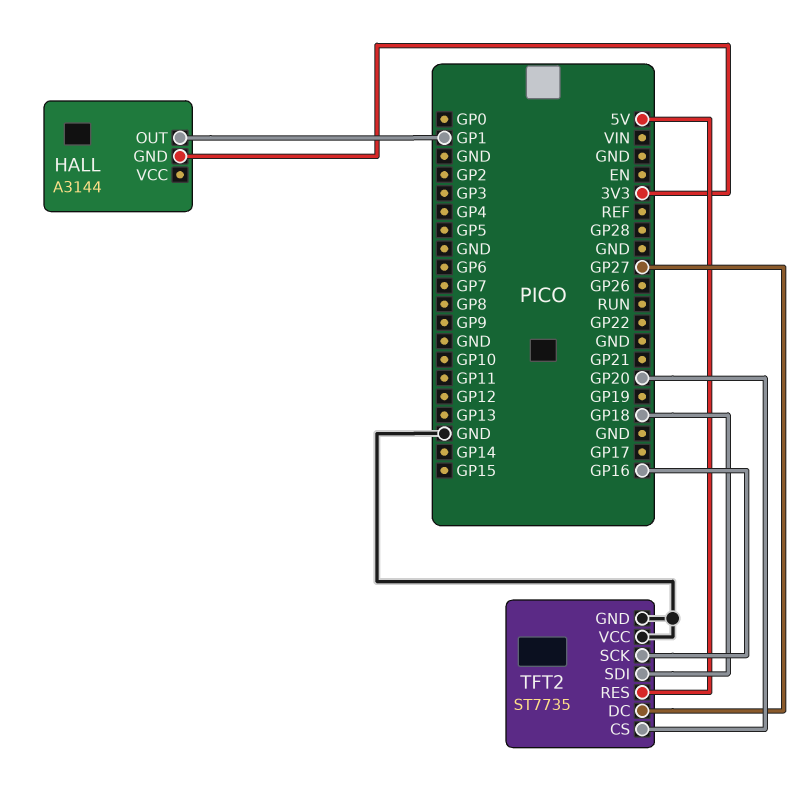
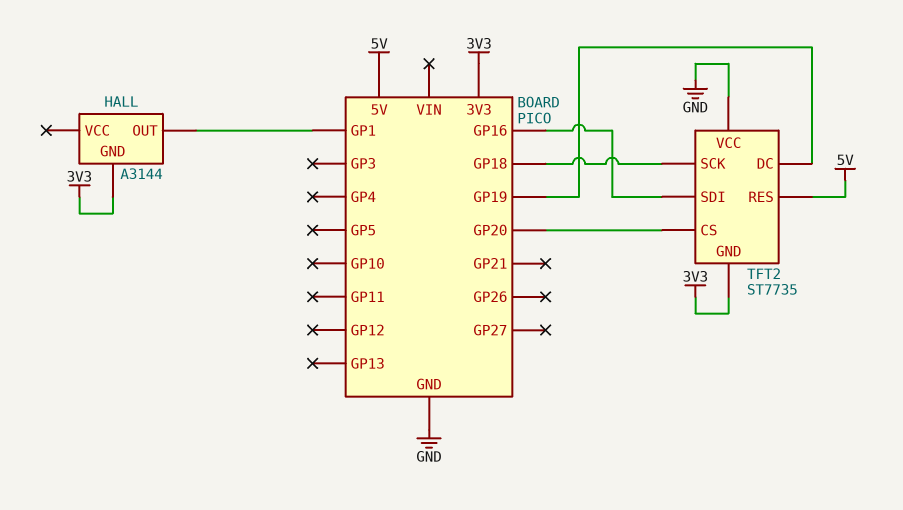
TFT2 pin DC: GP27 -> GP19
TFT2 pin GND: GND -> 3V3
TFT2 pin SCK: GP16 -> GP18
TFT2 pin SDI: GP18 -> GP16

